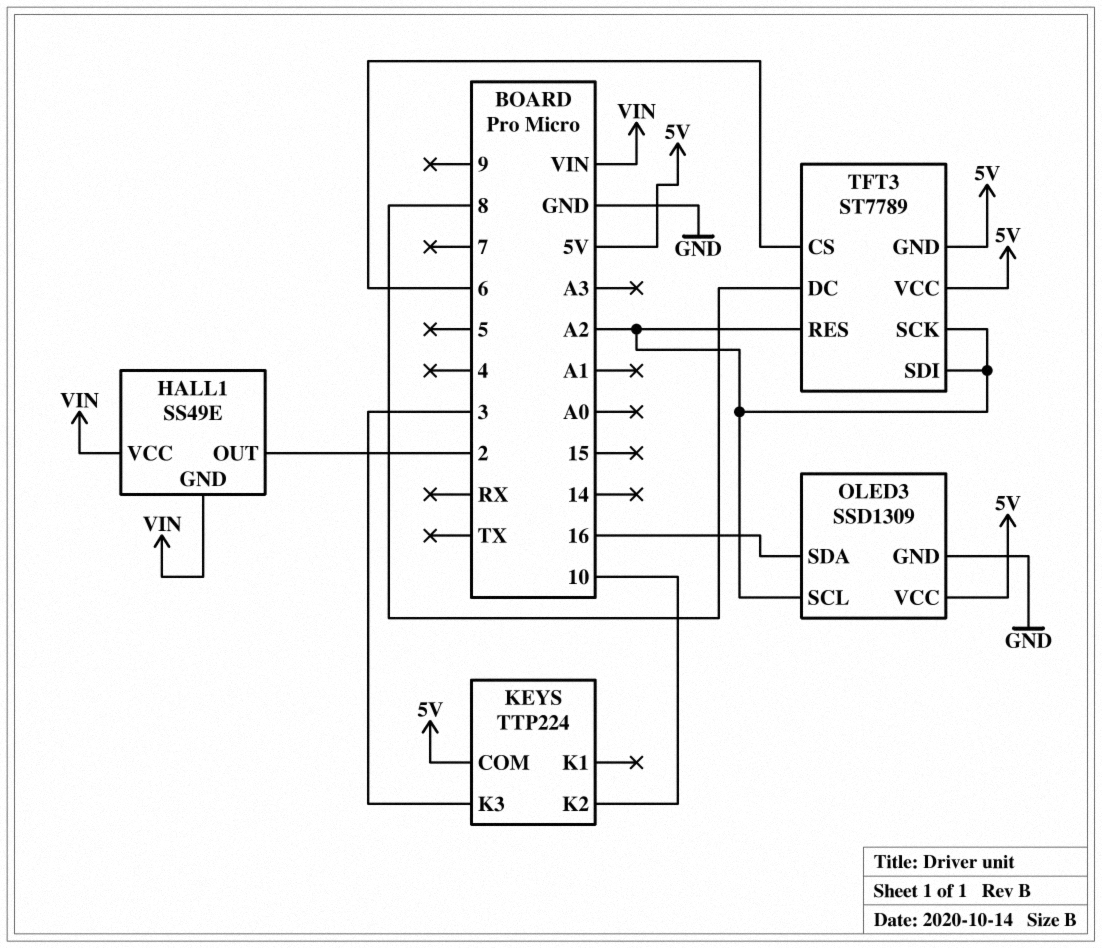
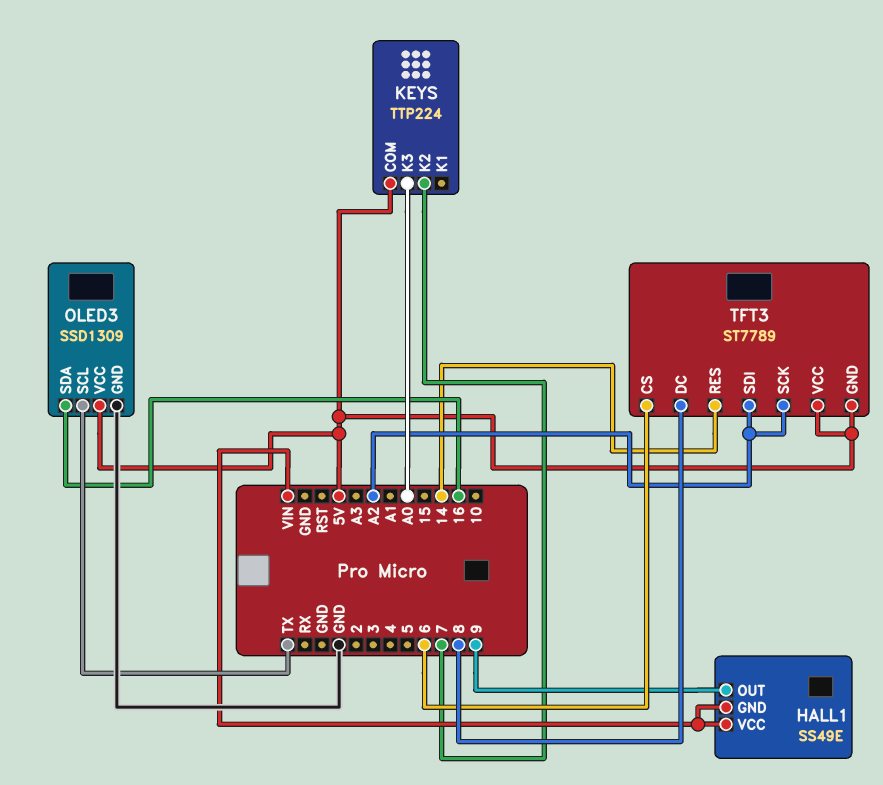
HALL1 pin OUT: 2 -> 9
KEYS pin K2: 10 -> 7
KEYS pin K3: 3 -> A0
OLED3 pin SCL: A2 -> TX
TFT3 pin RES: A2 -> 14

